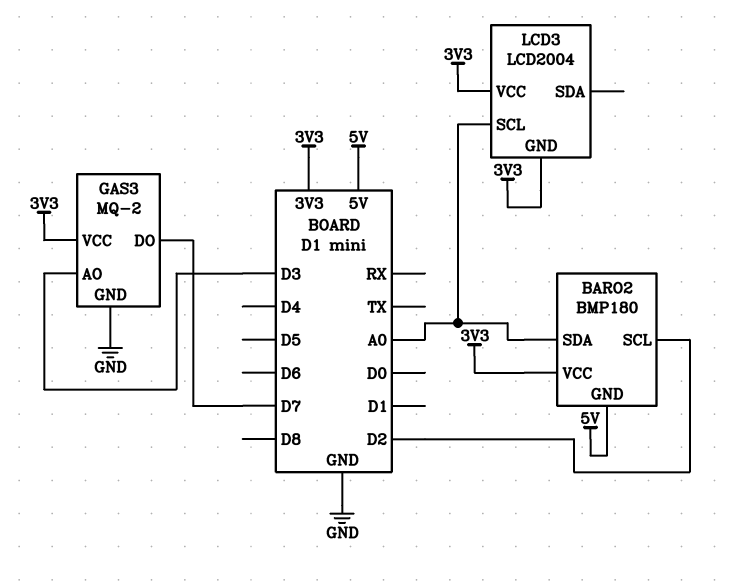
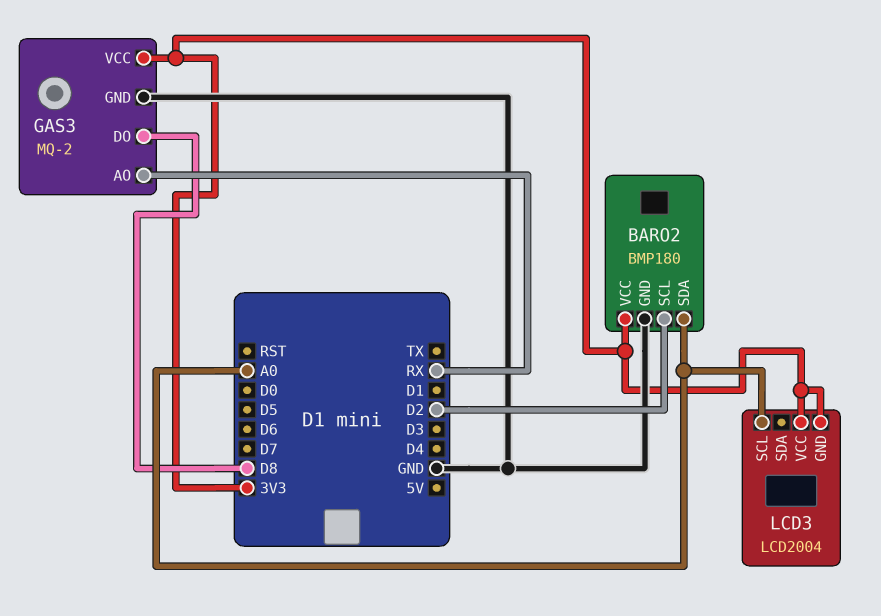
BARO2 pin GND: 5V -> GND
GAS3 pin AO: D3 -> RX
GAS3 pin DO: D7 -> D8

